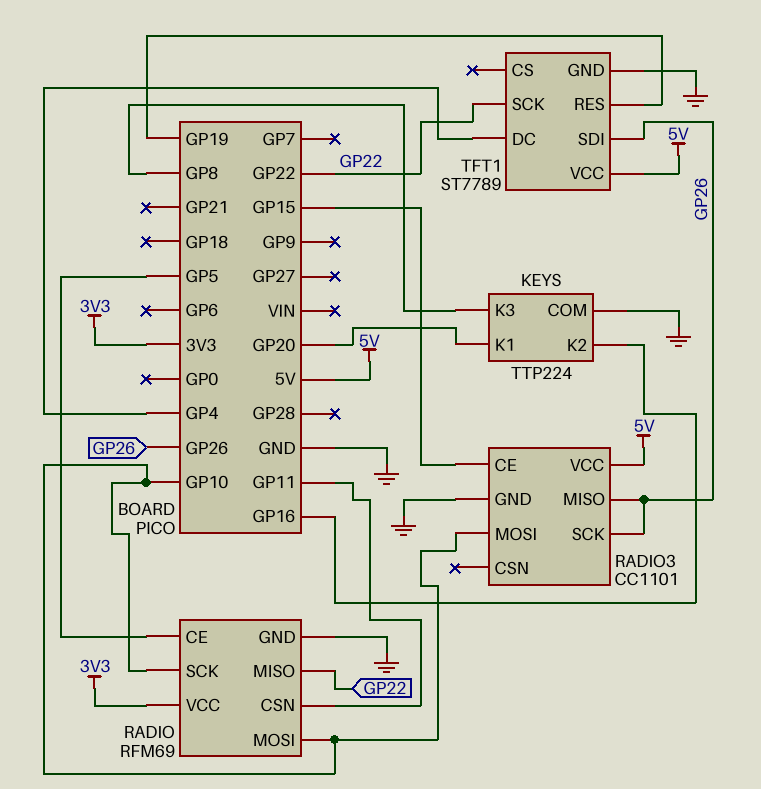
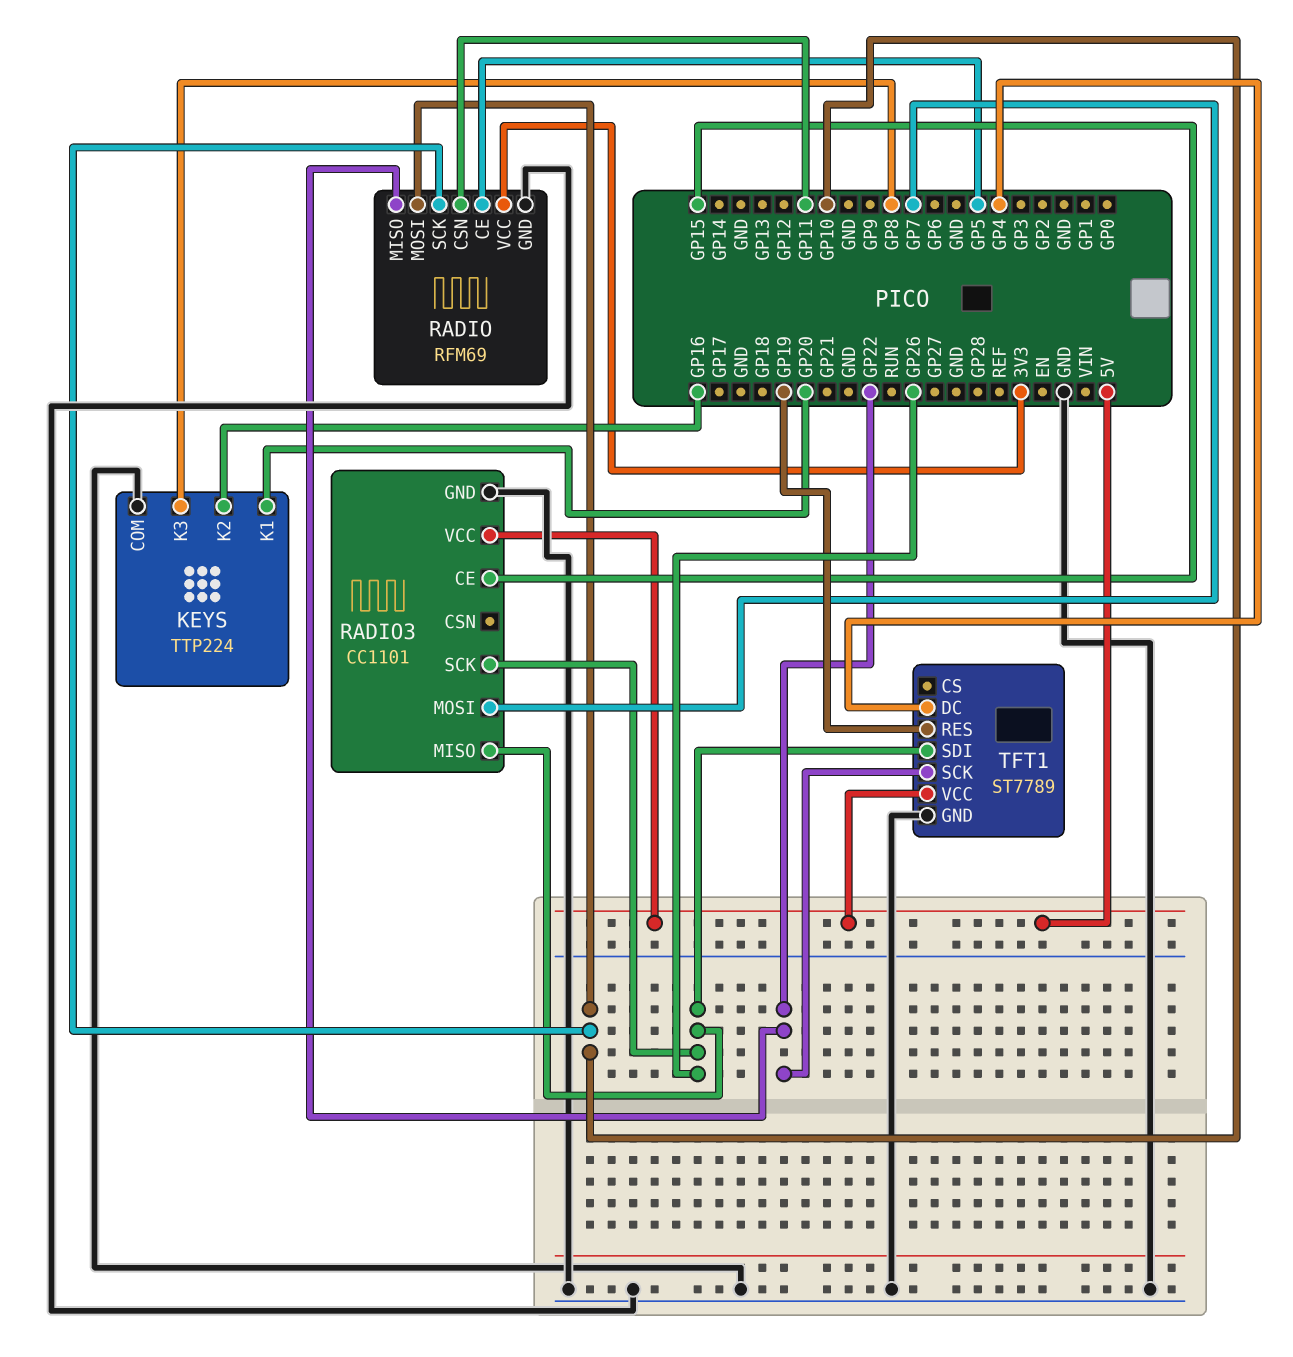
RADIO3 pin MOSI: GP10 -> GP7

